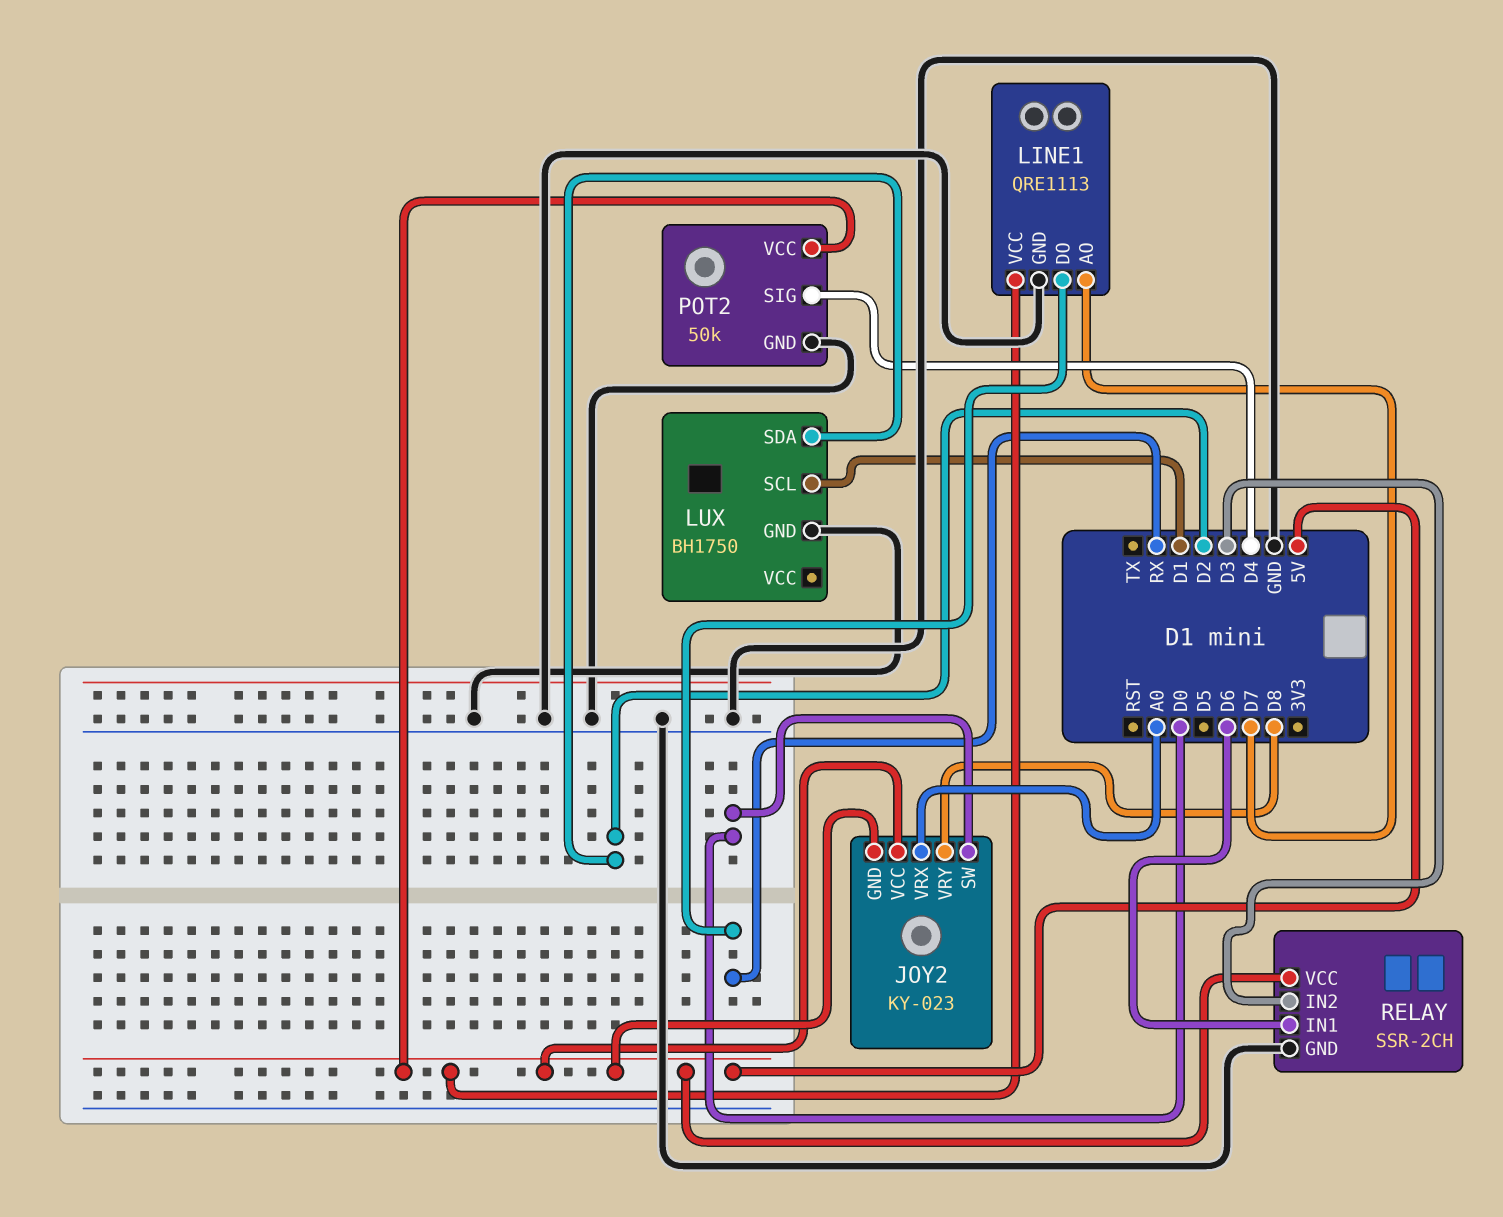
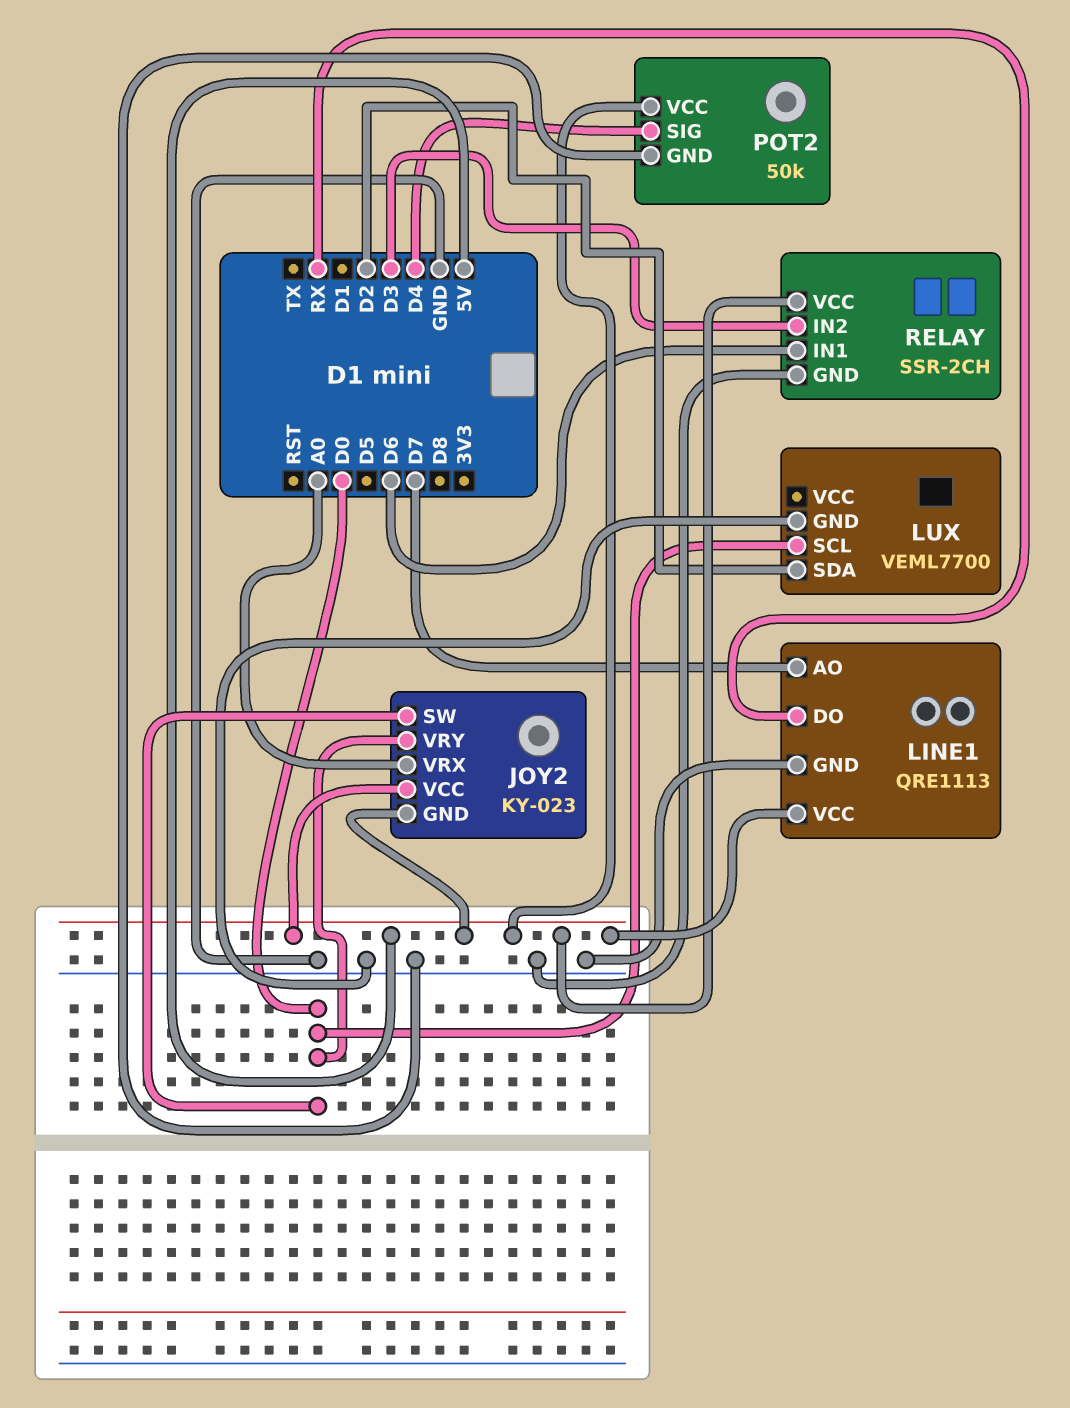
JOY2 pin VRY: D8 -> D0
LUX: BH1750 -> VEML7700
LUX pin SCL: D1 -> D0

